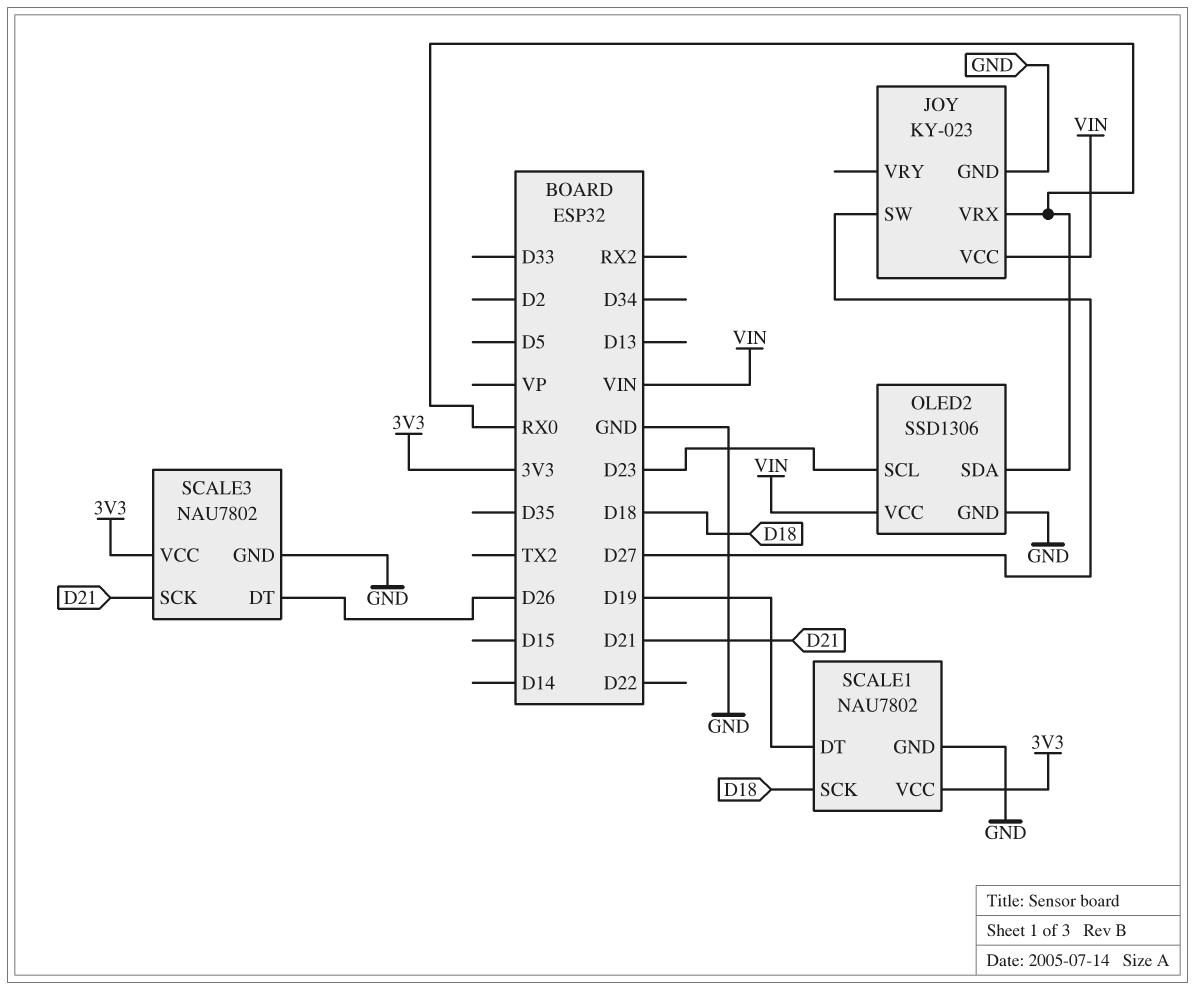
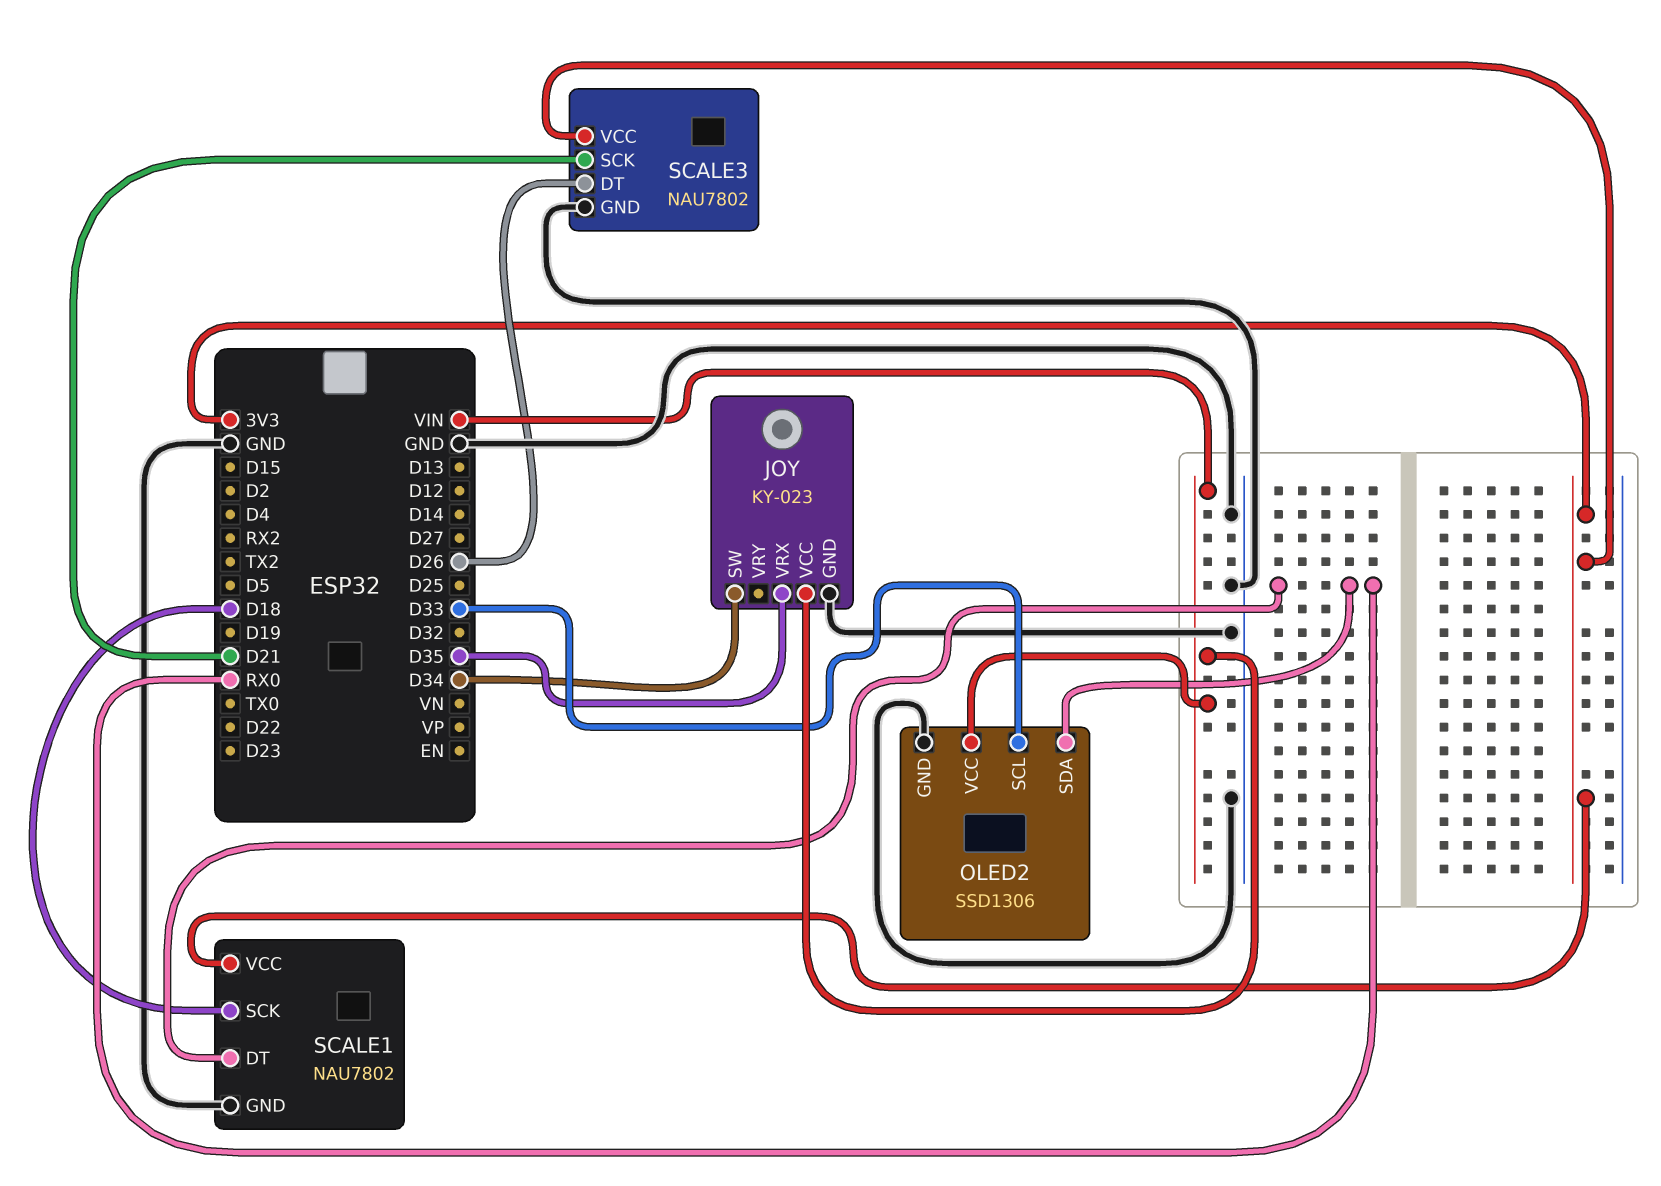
JOY pin SW: D27 -> D34
JOY pin VRX: RX0 -> D35
OLED2 pin SCL: D23 -> D33
SCALE1 pin DT: D19 -> RX0

